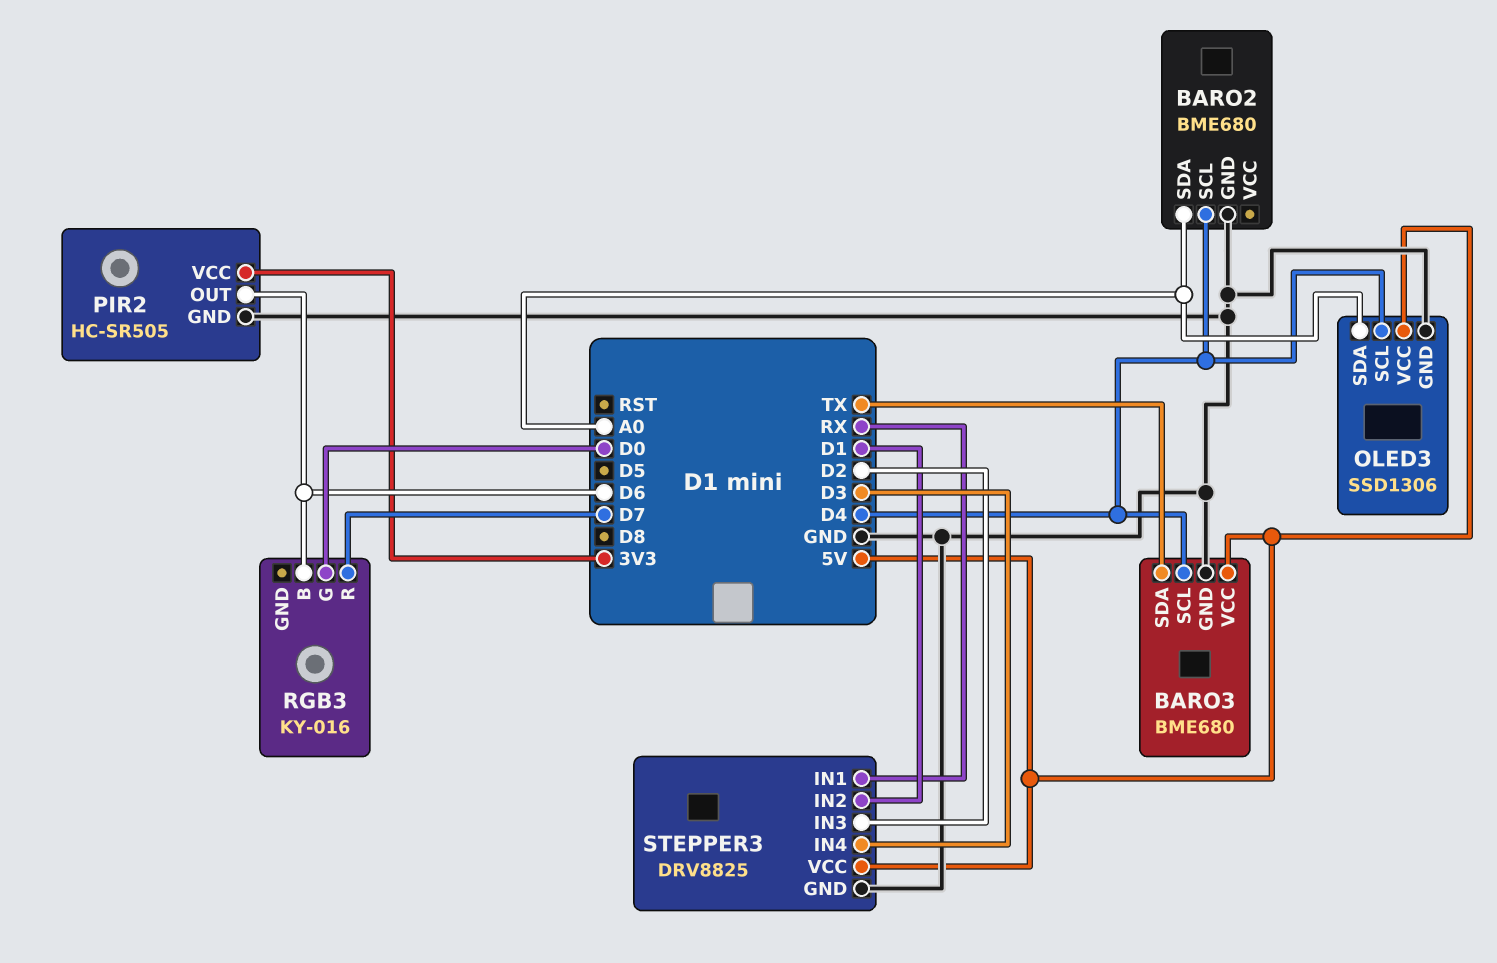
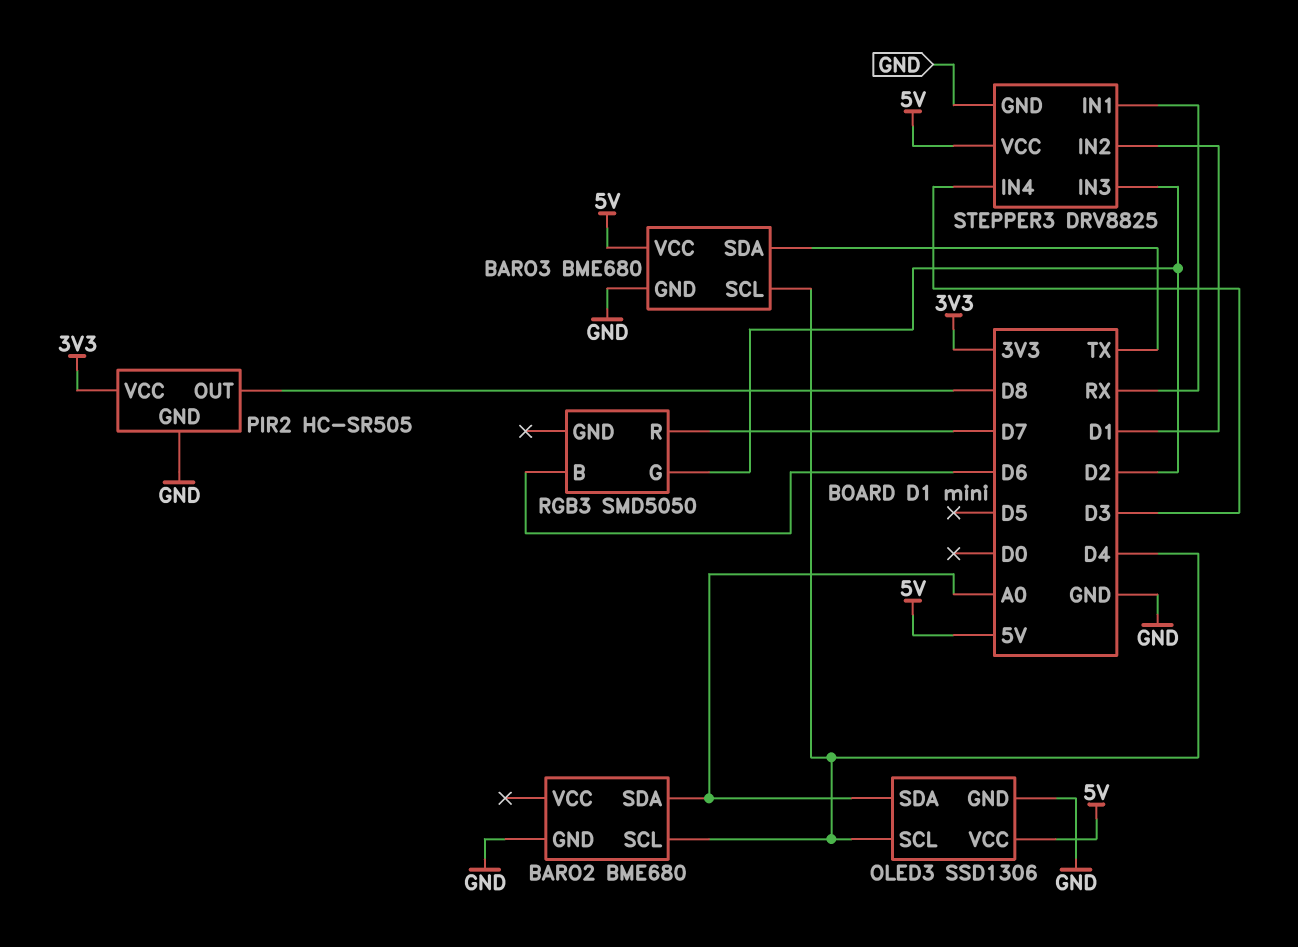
PIR2 pin OUT: D6 -> D8
RGB3: KY-016 -> SMD5050
RGB3 pin G: D0 -> D2

